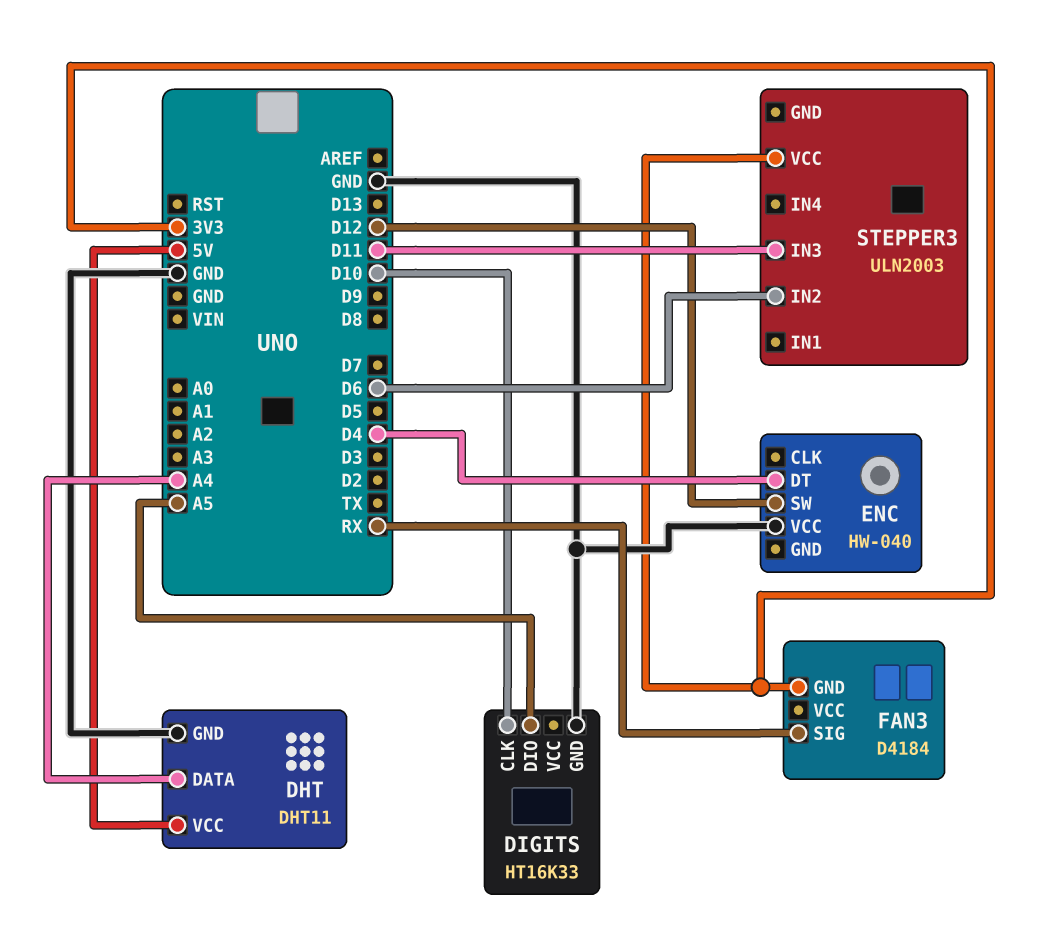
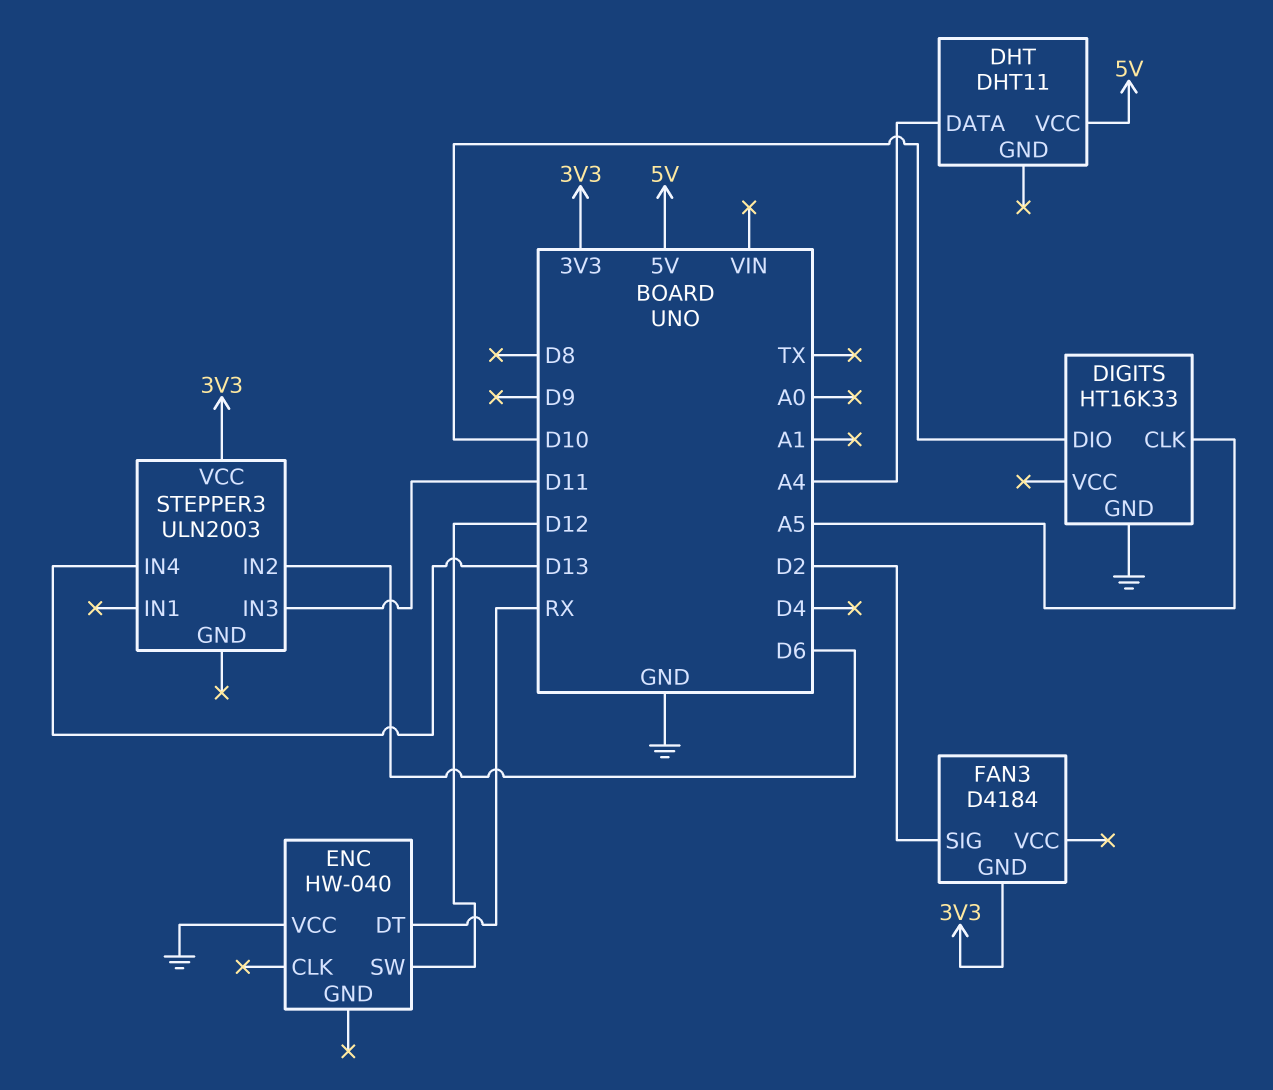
DHT pin GND: GND -> none
DIGITS pin CLK: D10 -> A5
DIGITS pin DIO: A5 -> D10
ENC pin DT: D4 -> RX
FAN3 pin SIG: RX -> D2
STEPPER3 pin IN4: none -> D13

